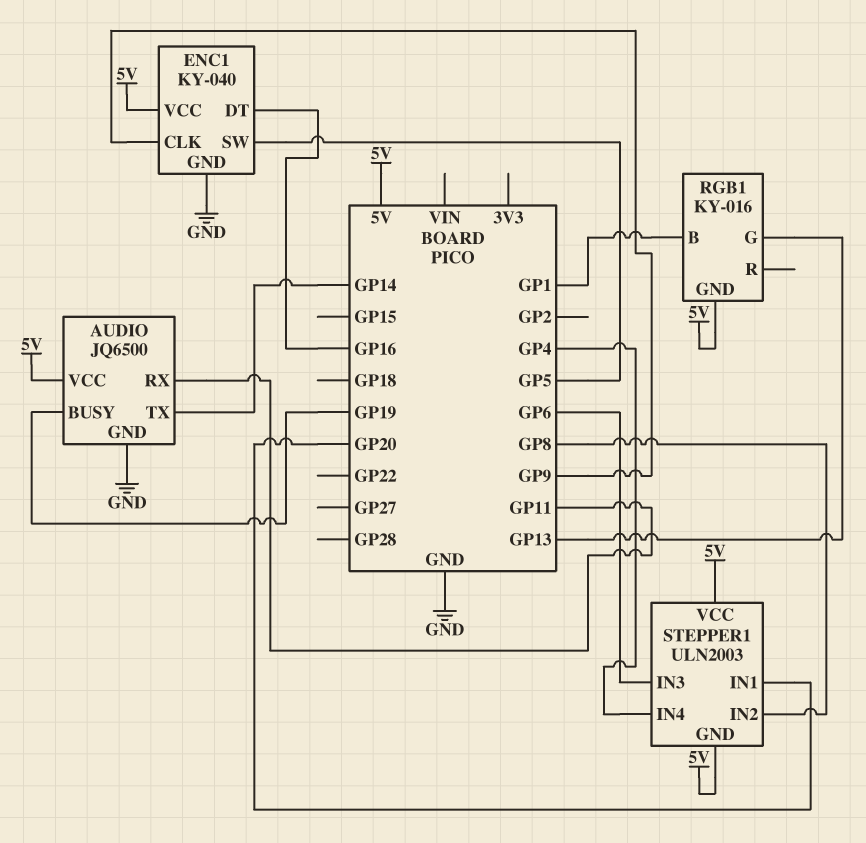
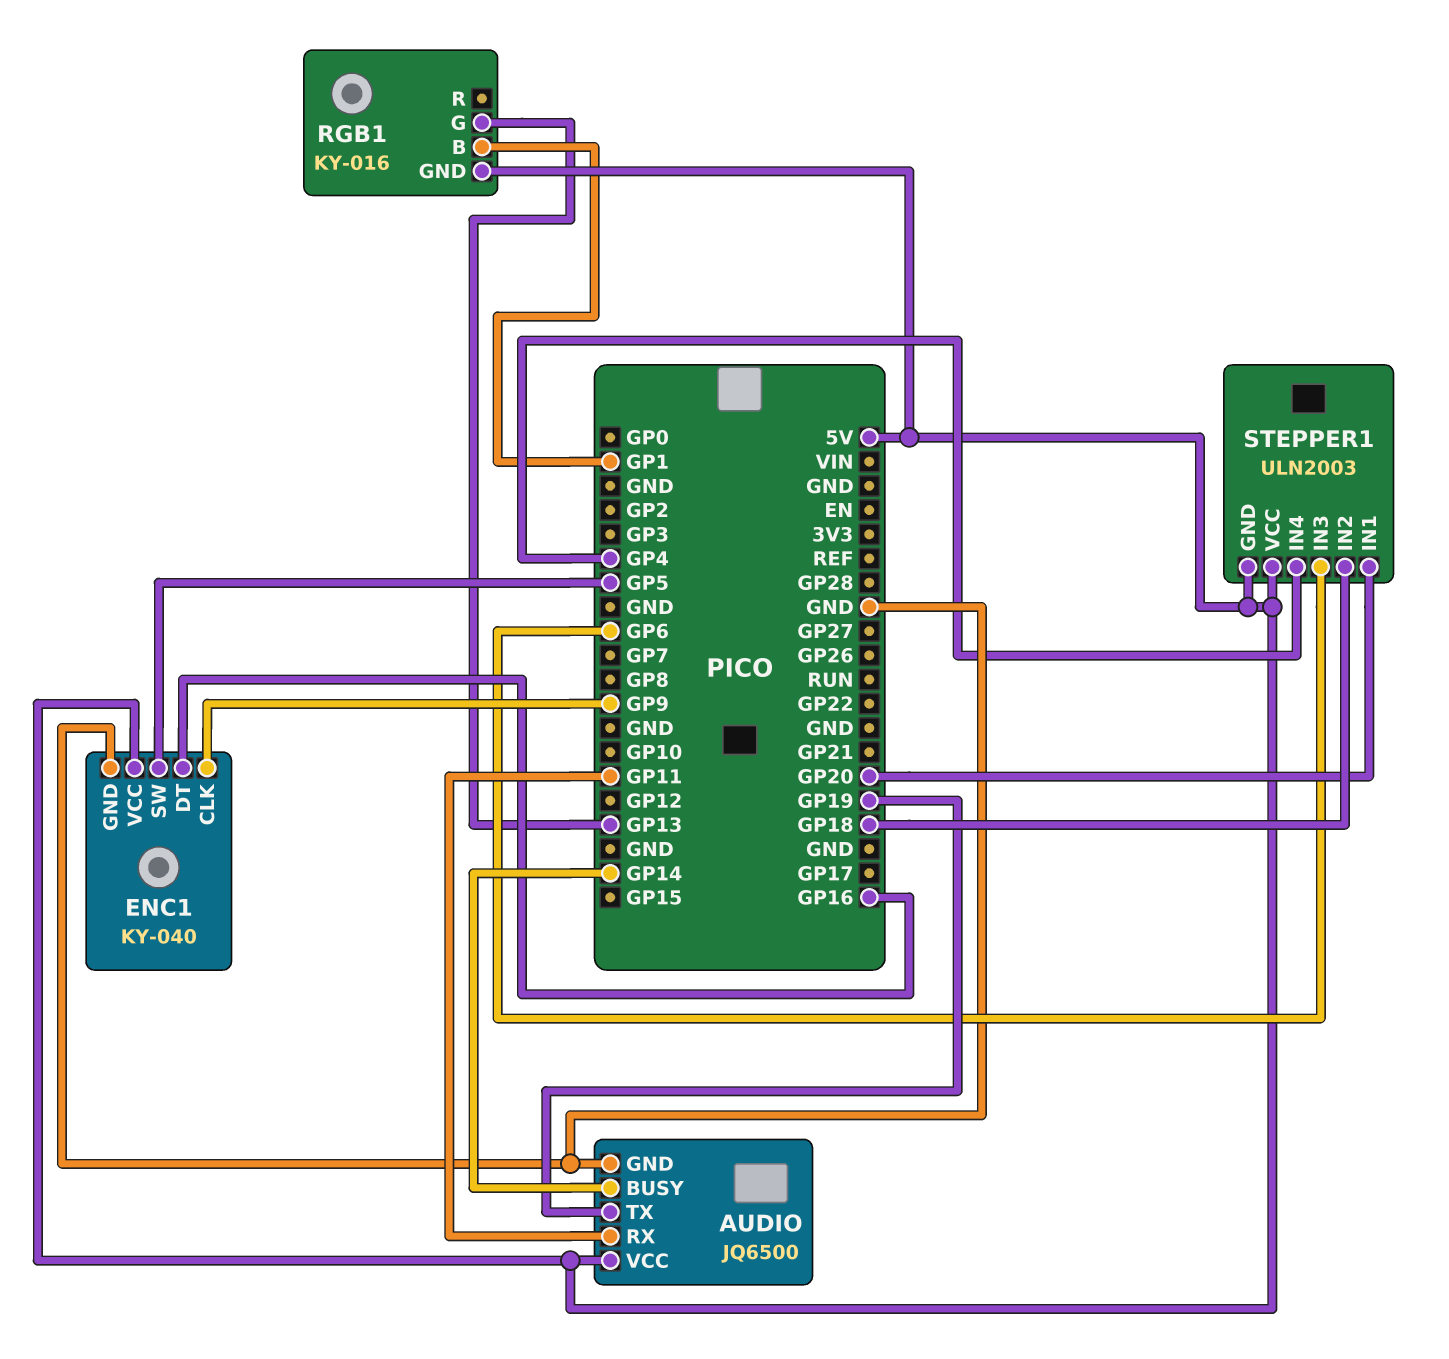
AUDIO pin BUSY: GP19 -> GP14
AUDIO pin TX: GP14 -> GP19
STEPPER1 pin IN2: GP8 -> GP18

